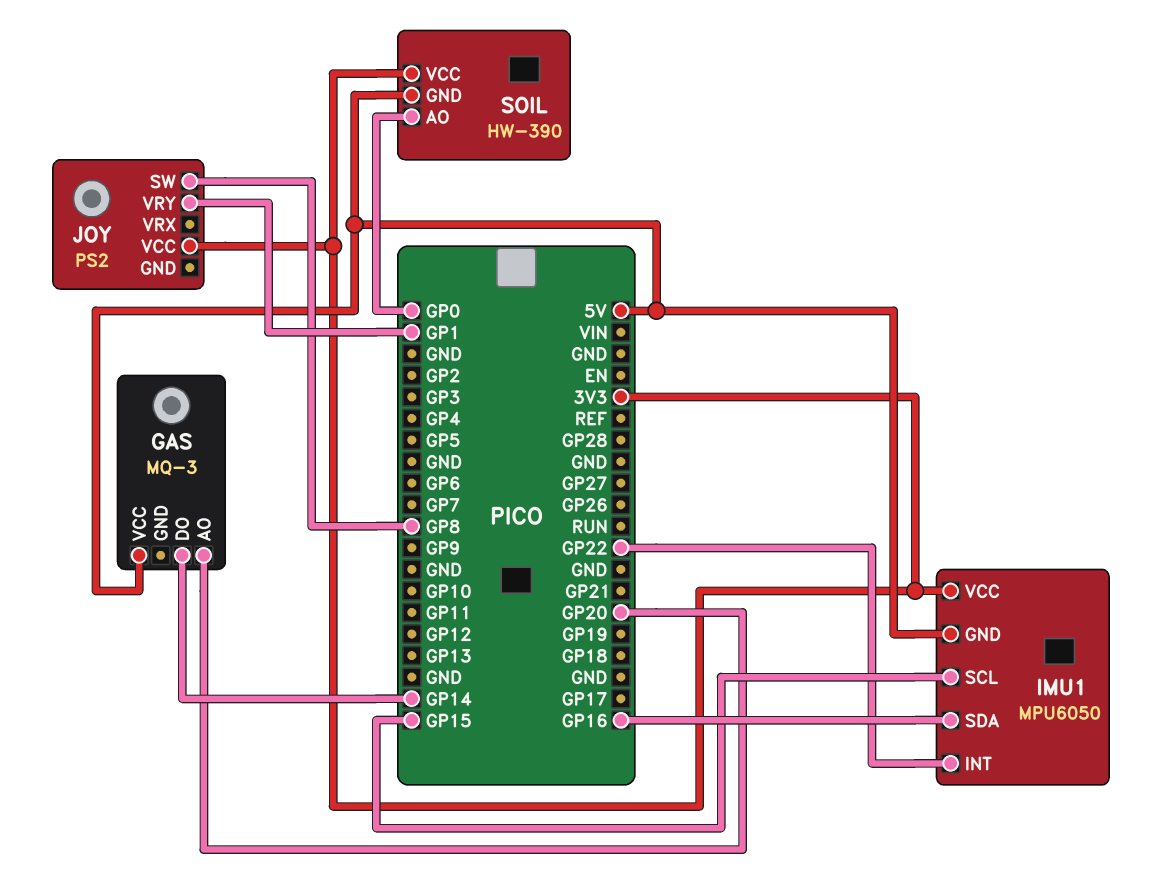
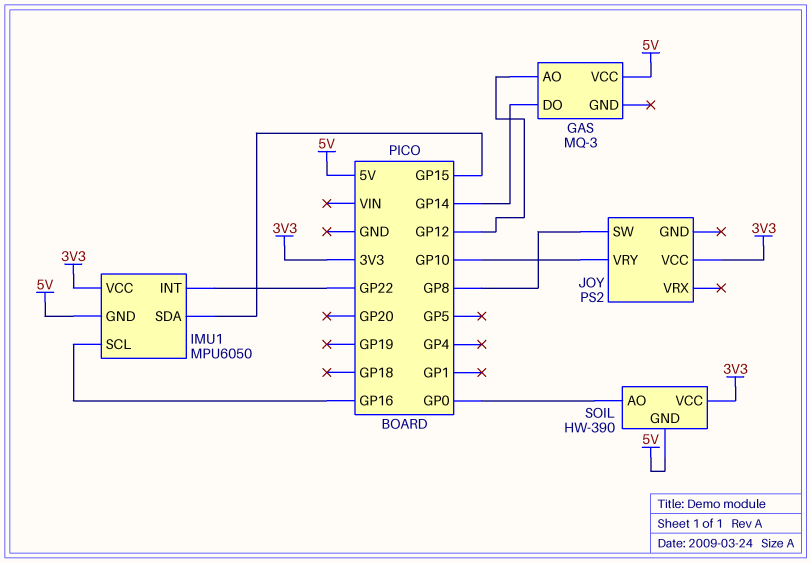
GAS pin AO: GP20 -> GP12
IMU1 pin SCL: GP15 -> GP16
IMU1 pin SDA: GP16 -> GP15
JOY pin VRY: GP1 -> GP10

